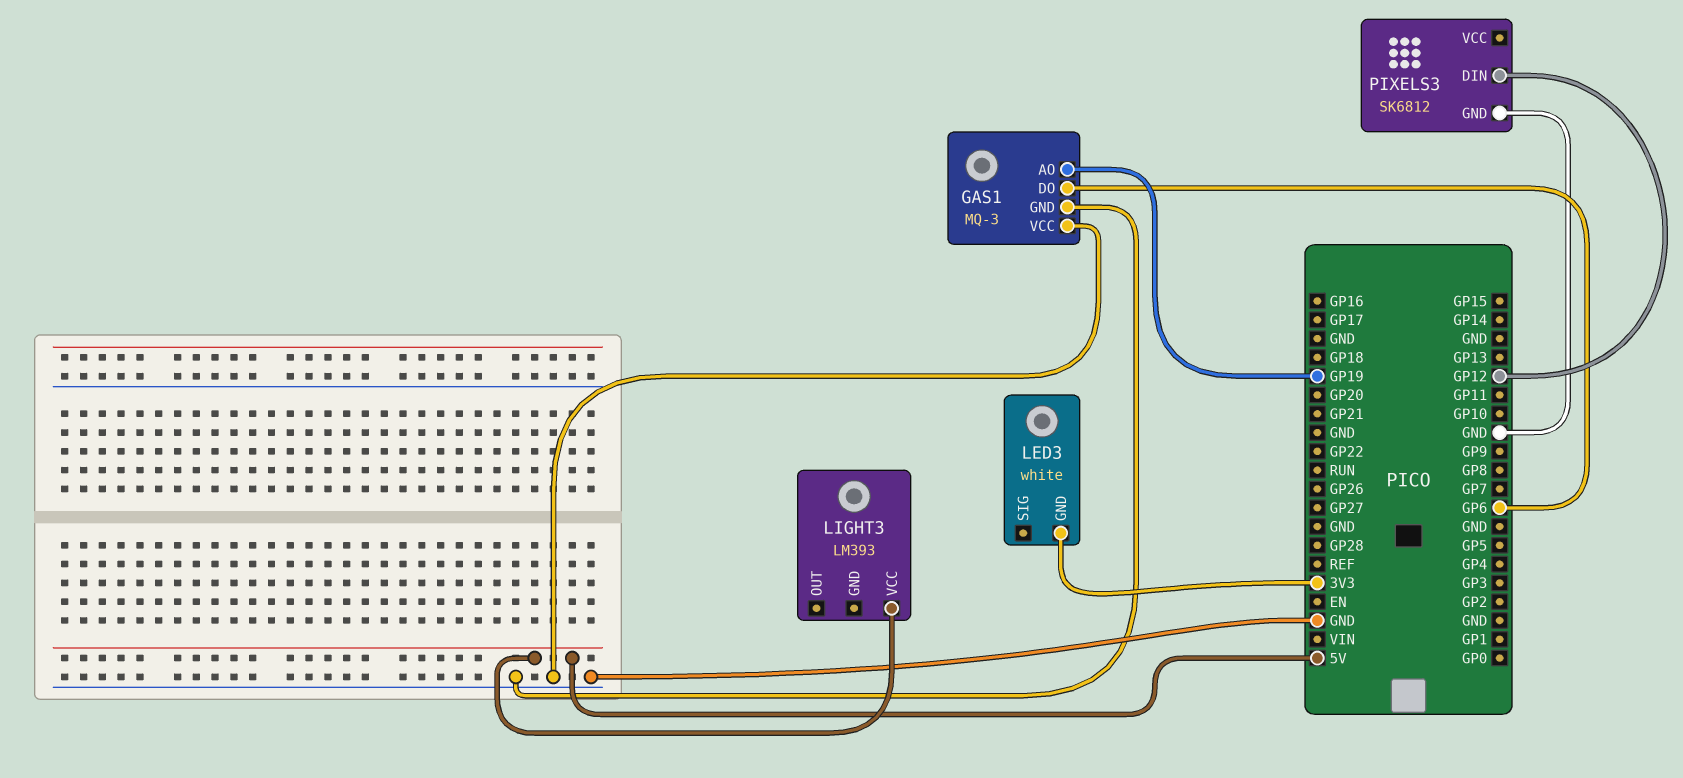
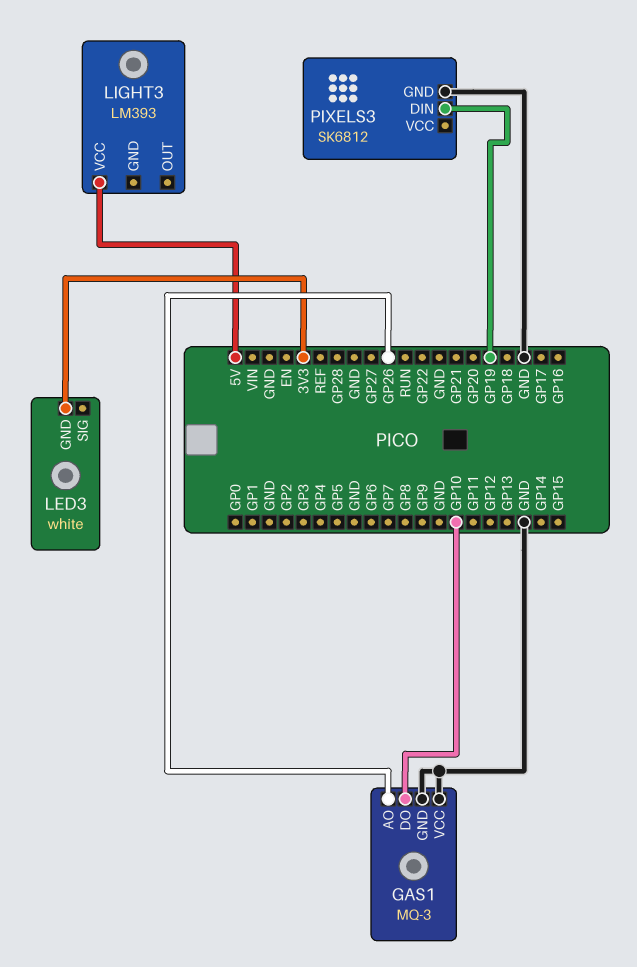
GAS1 pin AO: GP19 -> GP26
GAS1 pin DO: GP6 -> GP10
PIXELS3 pin DIN: GP12 -> GP19

